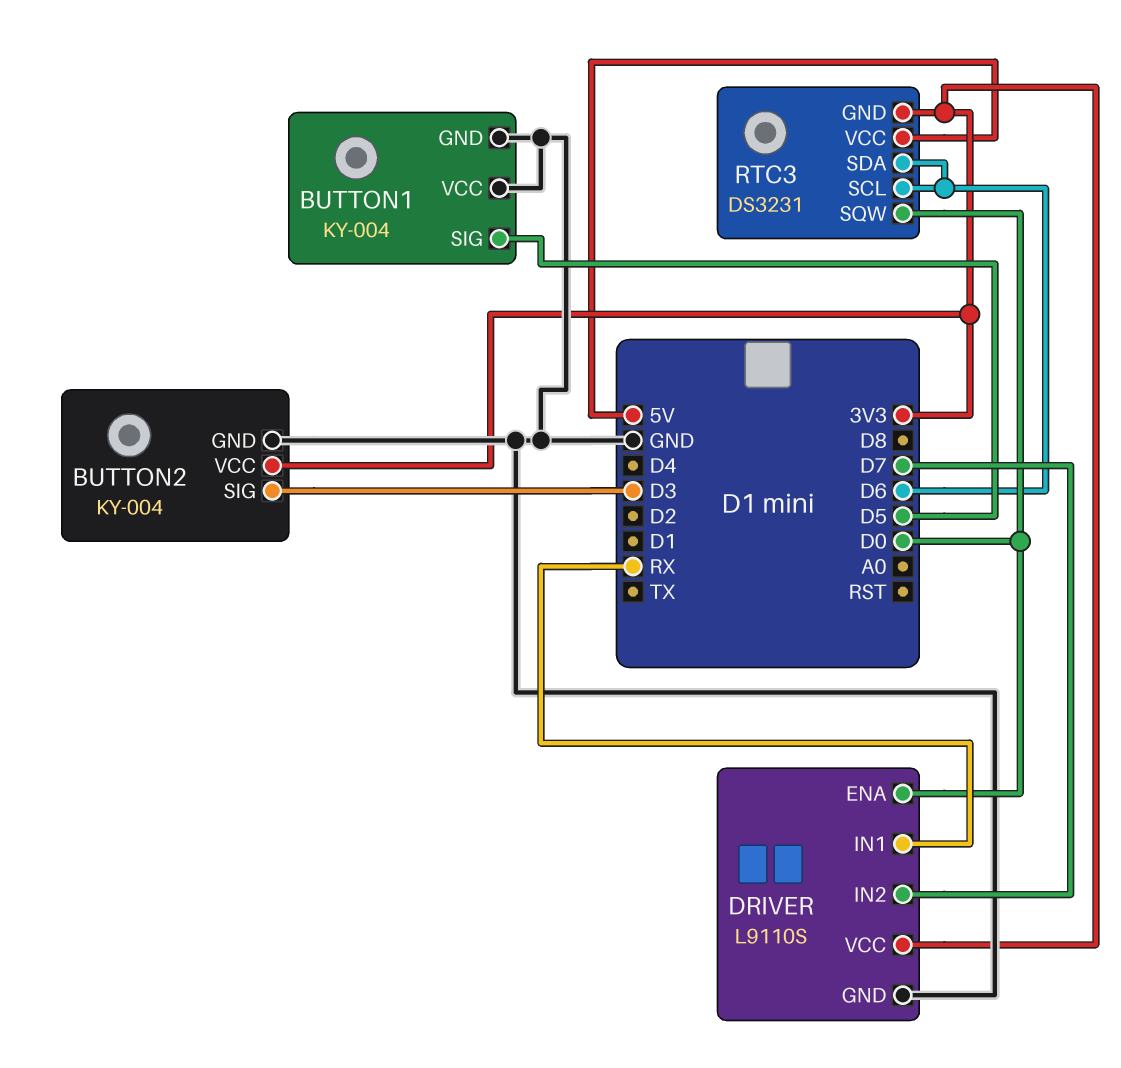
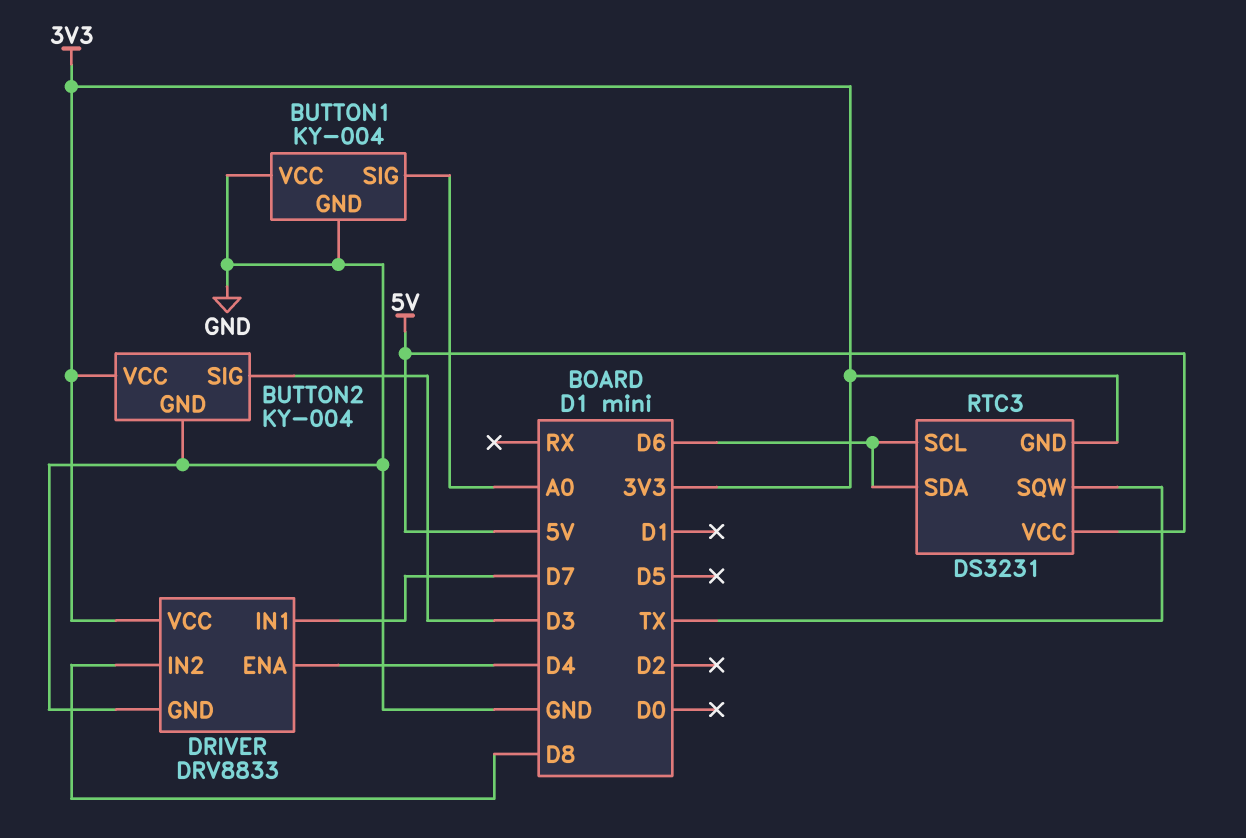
BUTTON1 pin SIG: D5 -> A0
DRIVER: L9110S -> DRV8833
DRIVER pin ENA: D0 -> D4
DRIVER pin IN1: RX -> D7
DRIVER pin IN2: D7 -> D8
RTC3 pin SQW: D0 -> TX

